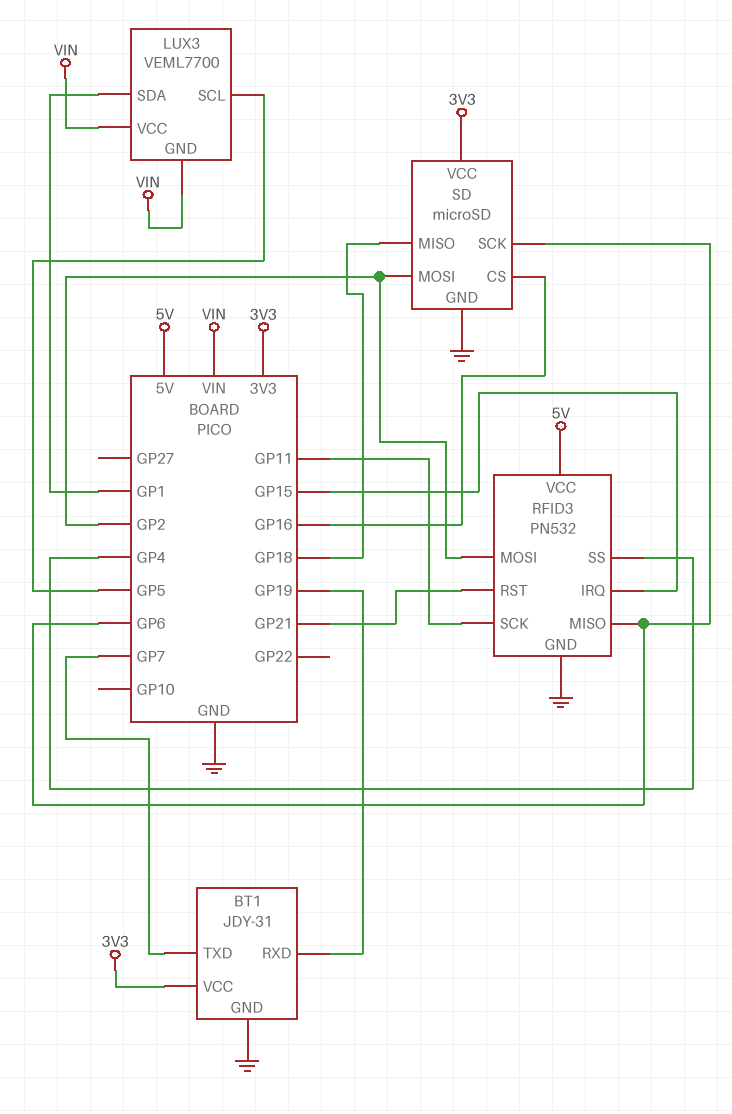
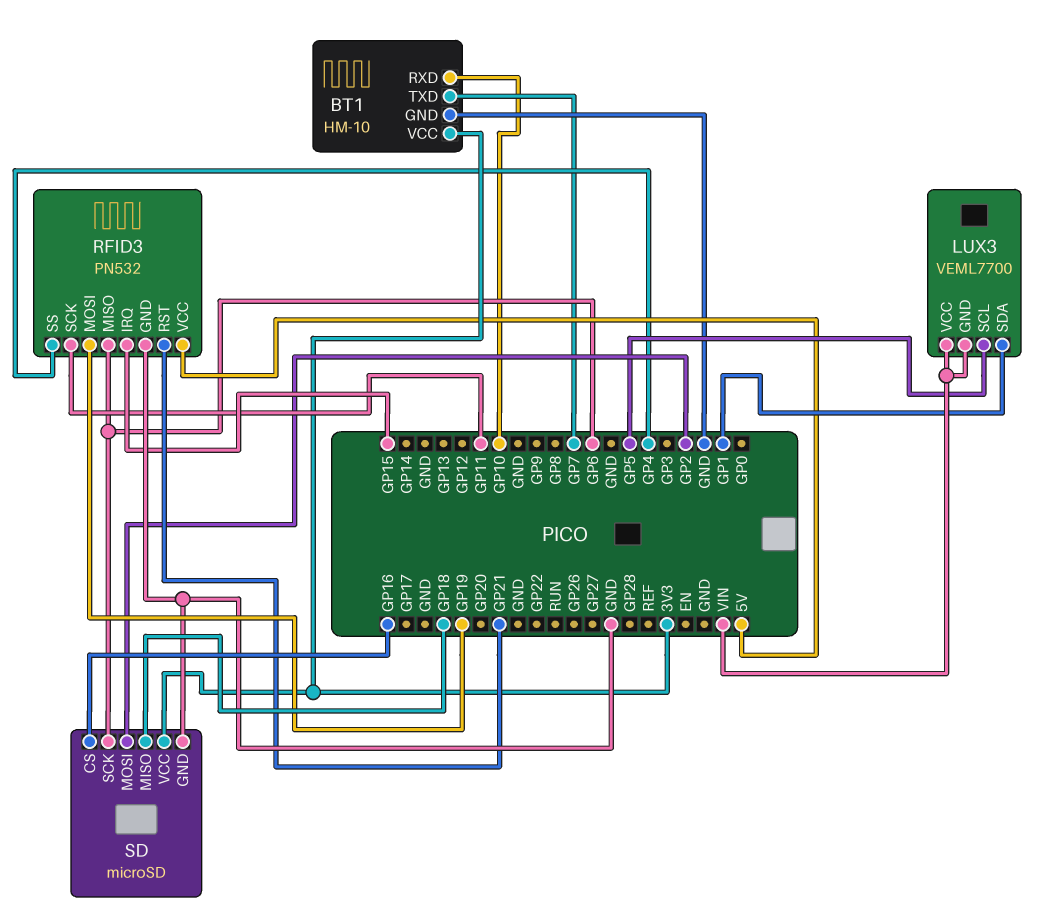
BT1: JDY-31 -> HM-10
BT1 pin RXD: GP19 -> GP10
RFID3 pin MOSI: GP2 -> GP19

